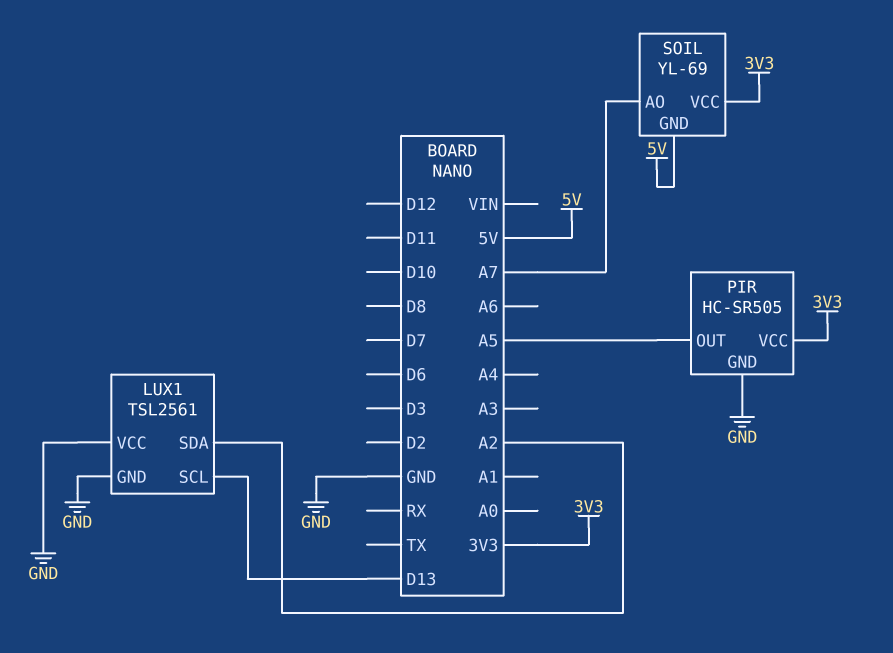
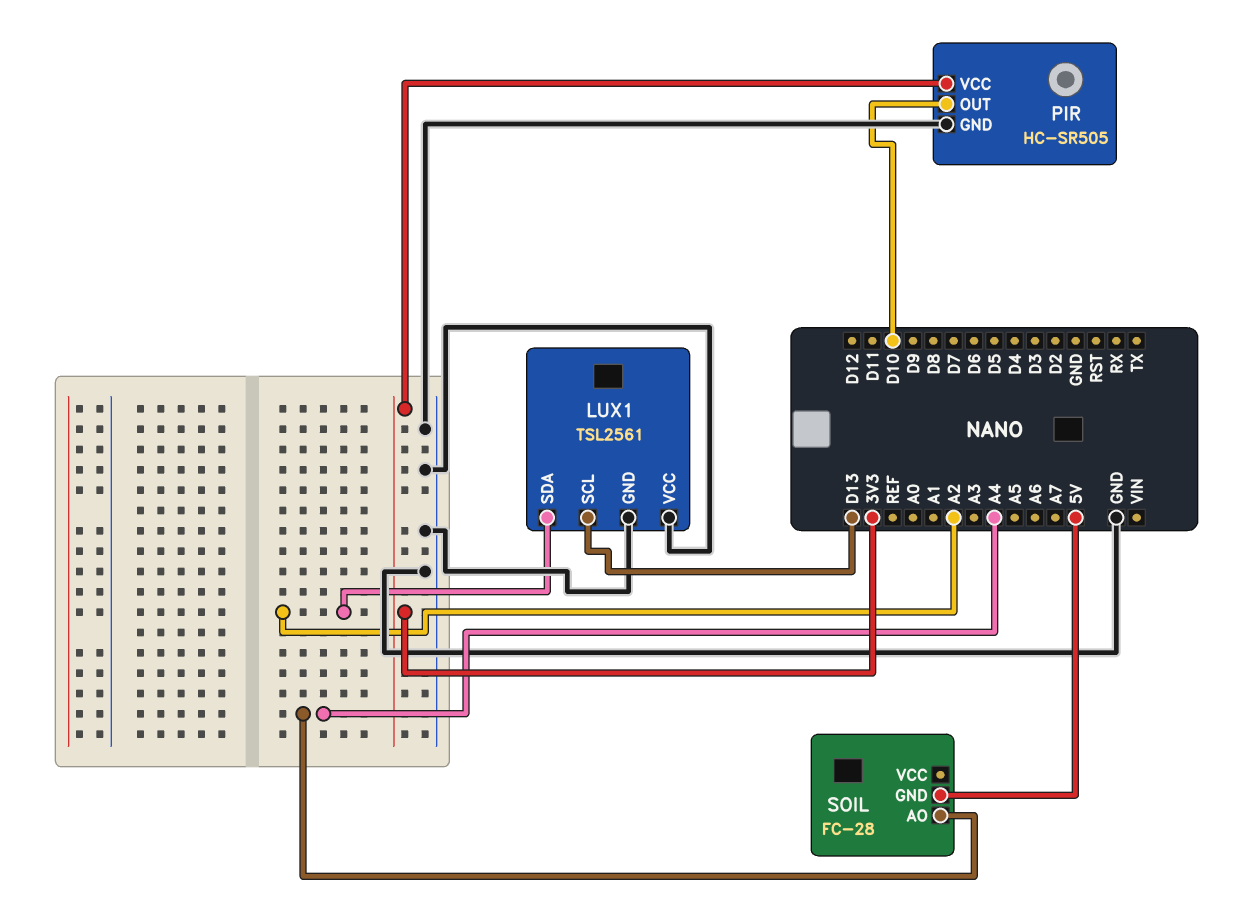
PIR pin OUT: A5 -> D10
SOIL: YL-69 -> FC-28
SOIL pin AO: A7 -> A4
SOIL pin VCC: 3V3 -> none

